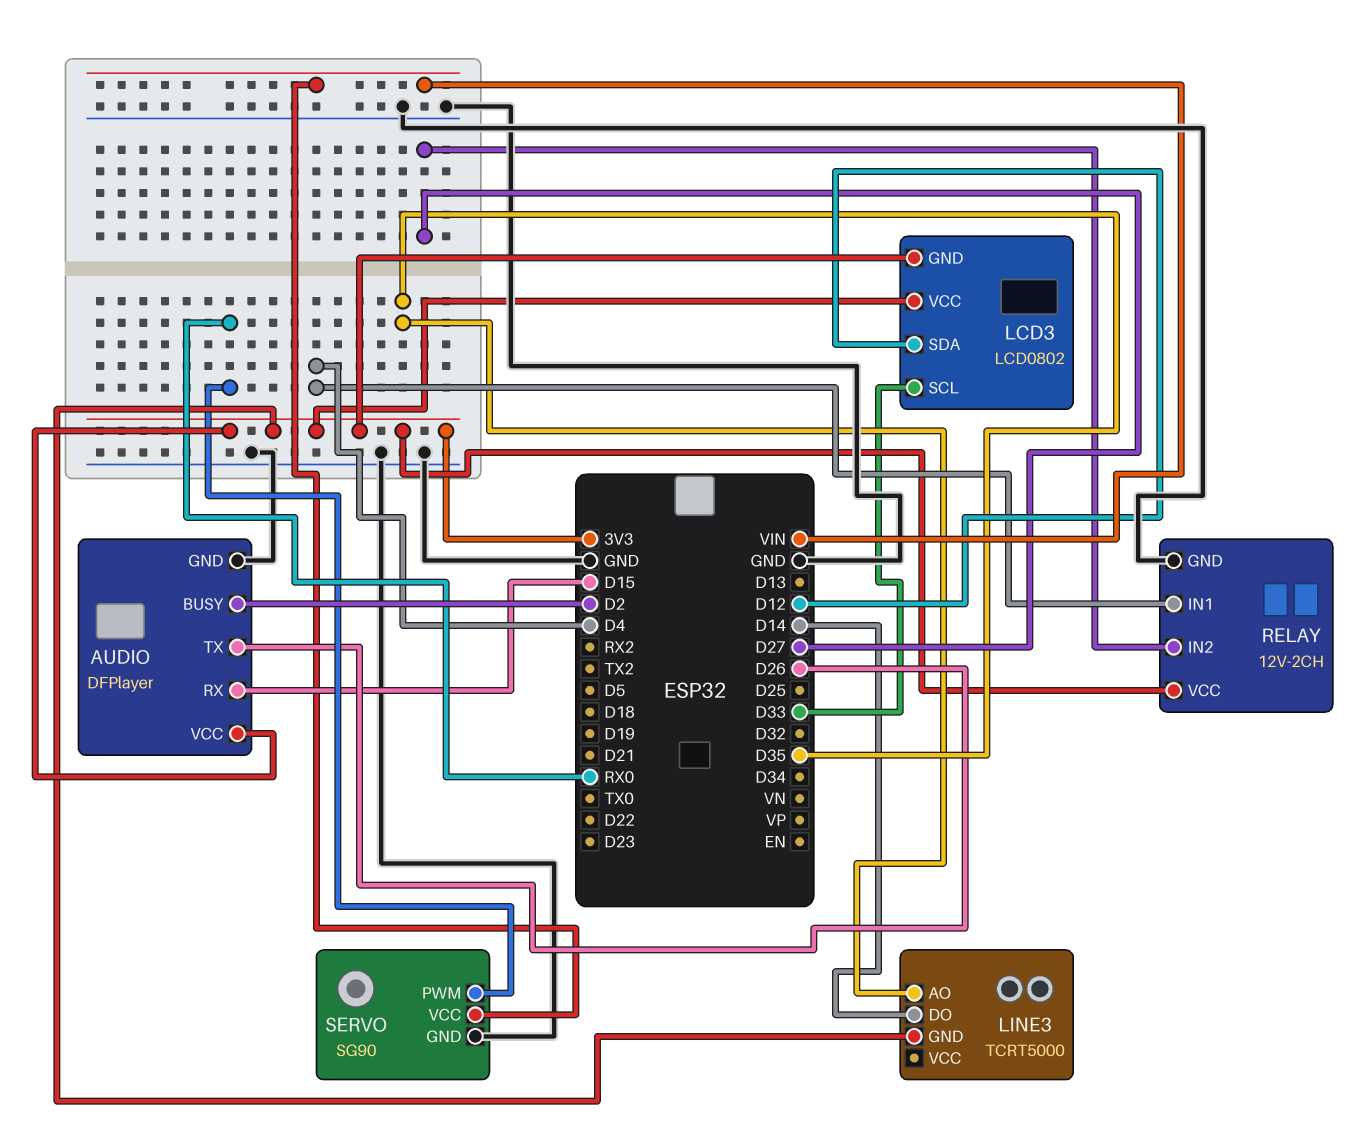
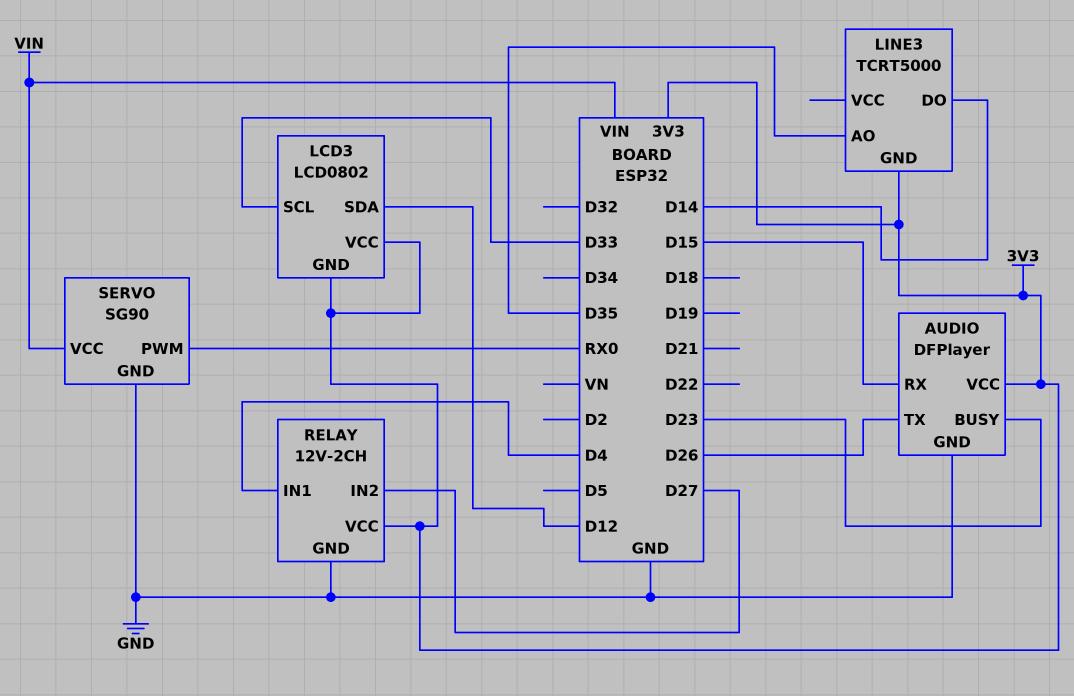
AUDIO pin BUSY: D2 -> D23

